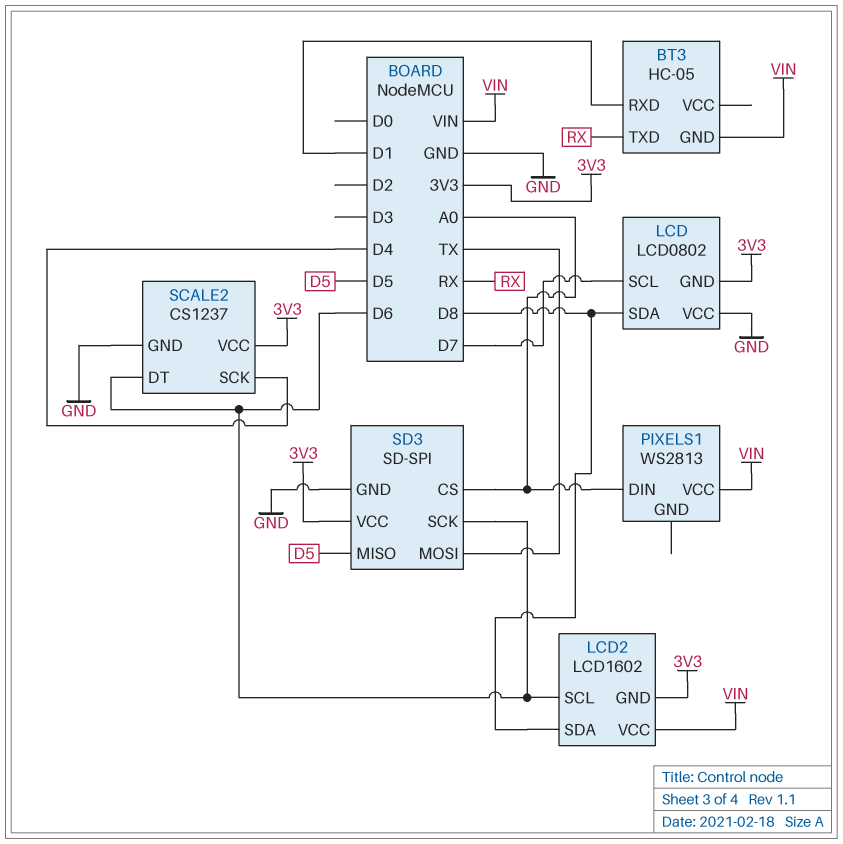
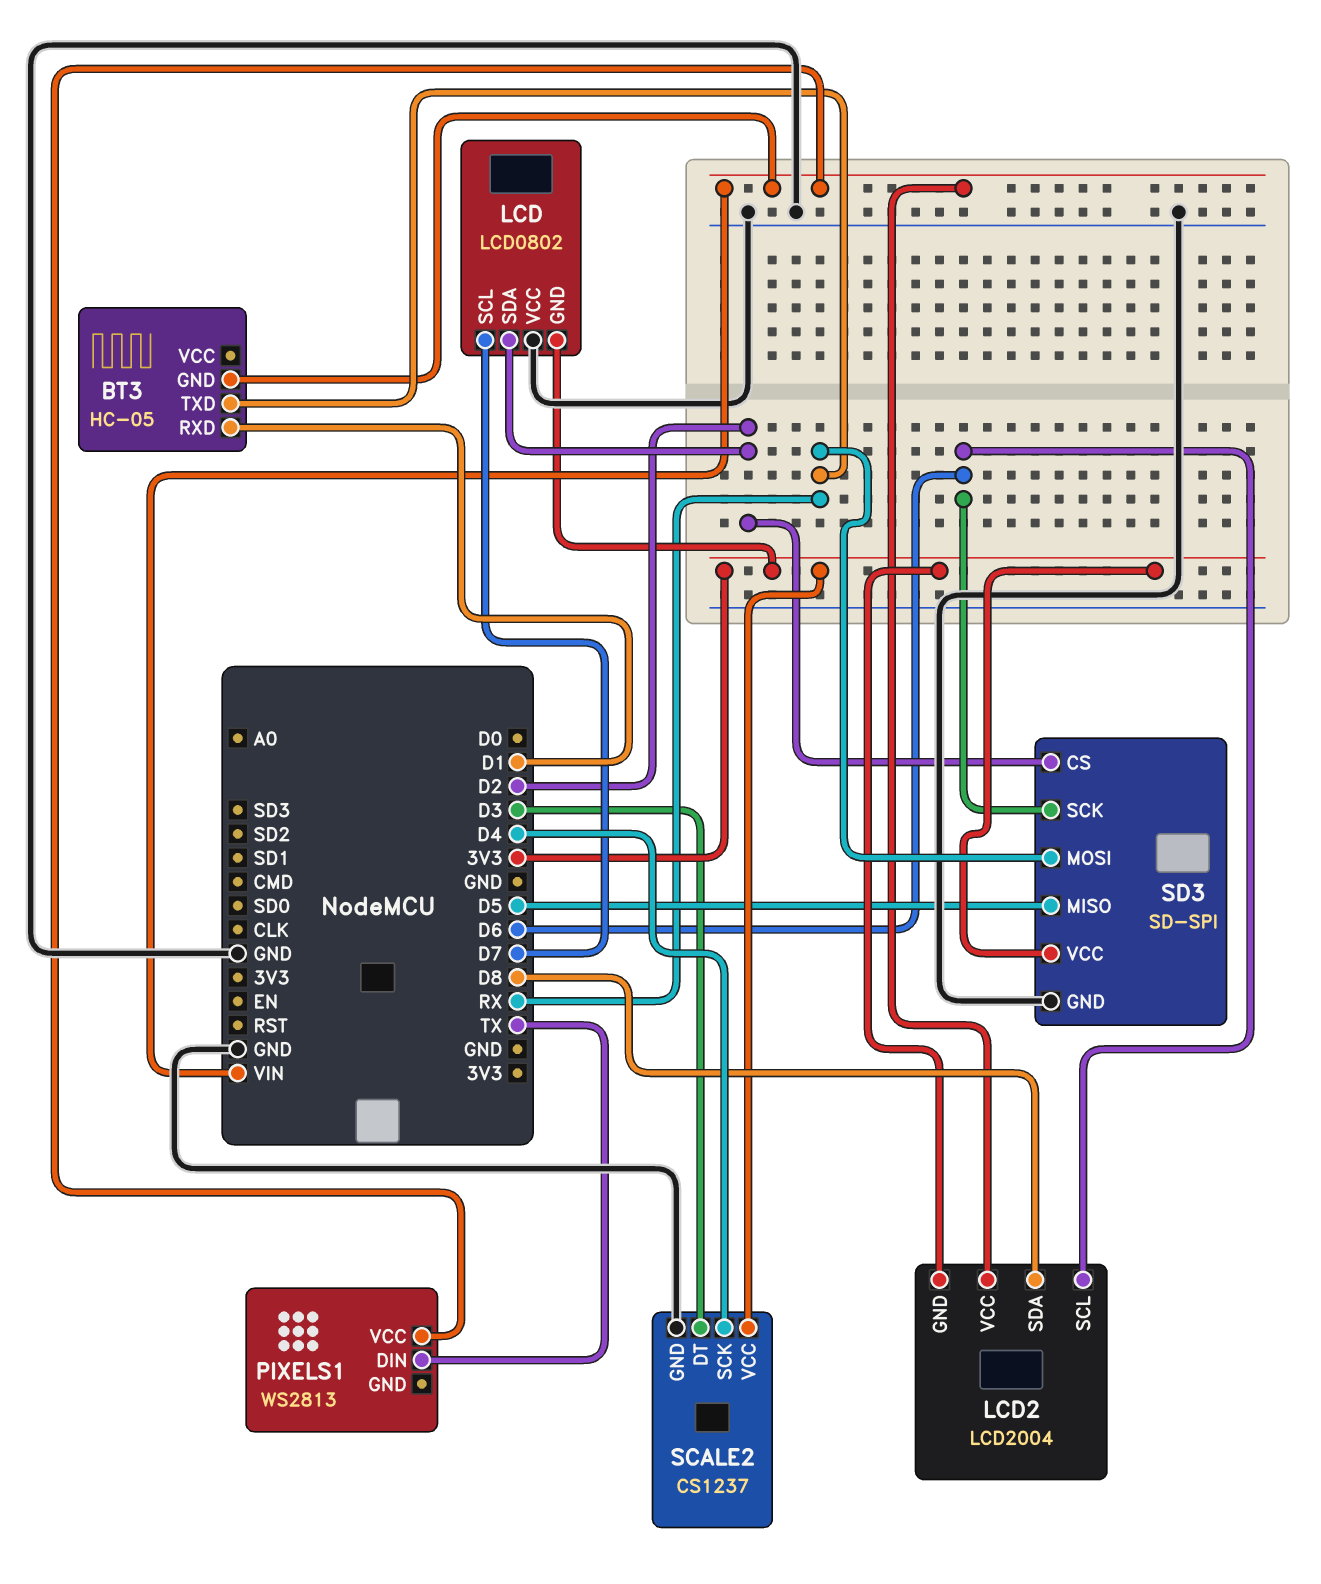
LCD pin SDA: D8 -> D2
LCD2: LCD1602 -> LCD2004
PIXELS1 pin DIN: A0 -> TX
SCALE2 pin DT: D6 -> D3
SD3 pin CS: A0 -> D2
SD3 pin MOSI: TX -> RX

